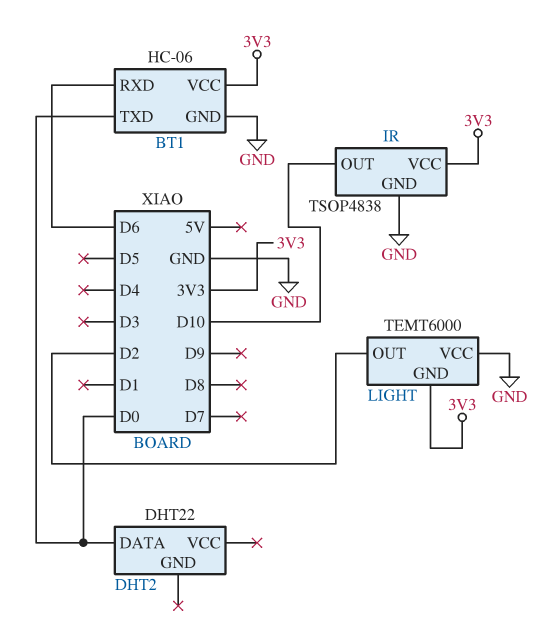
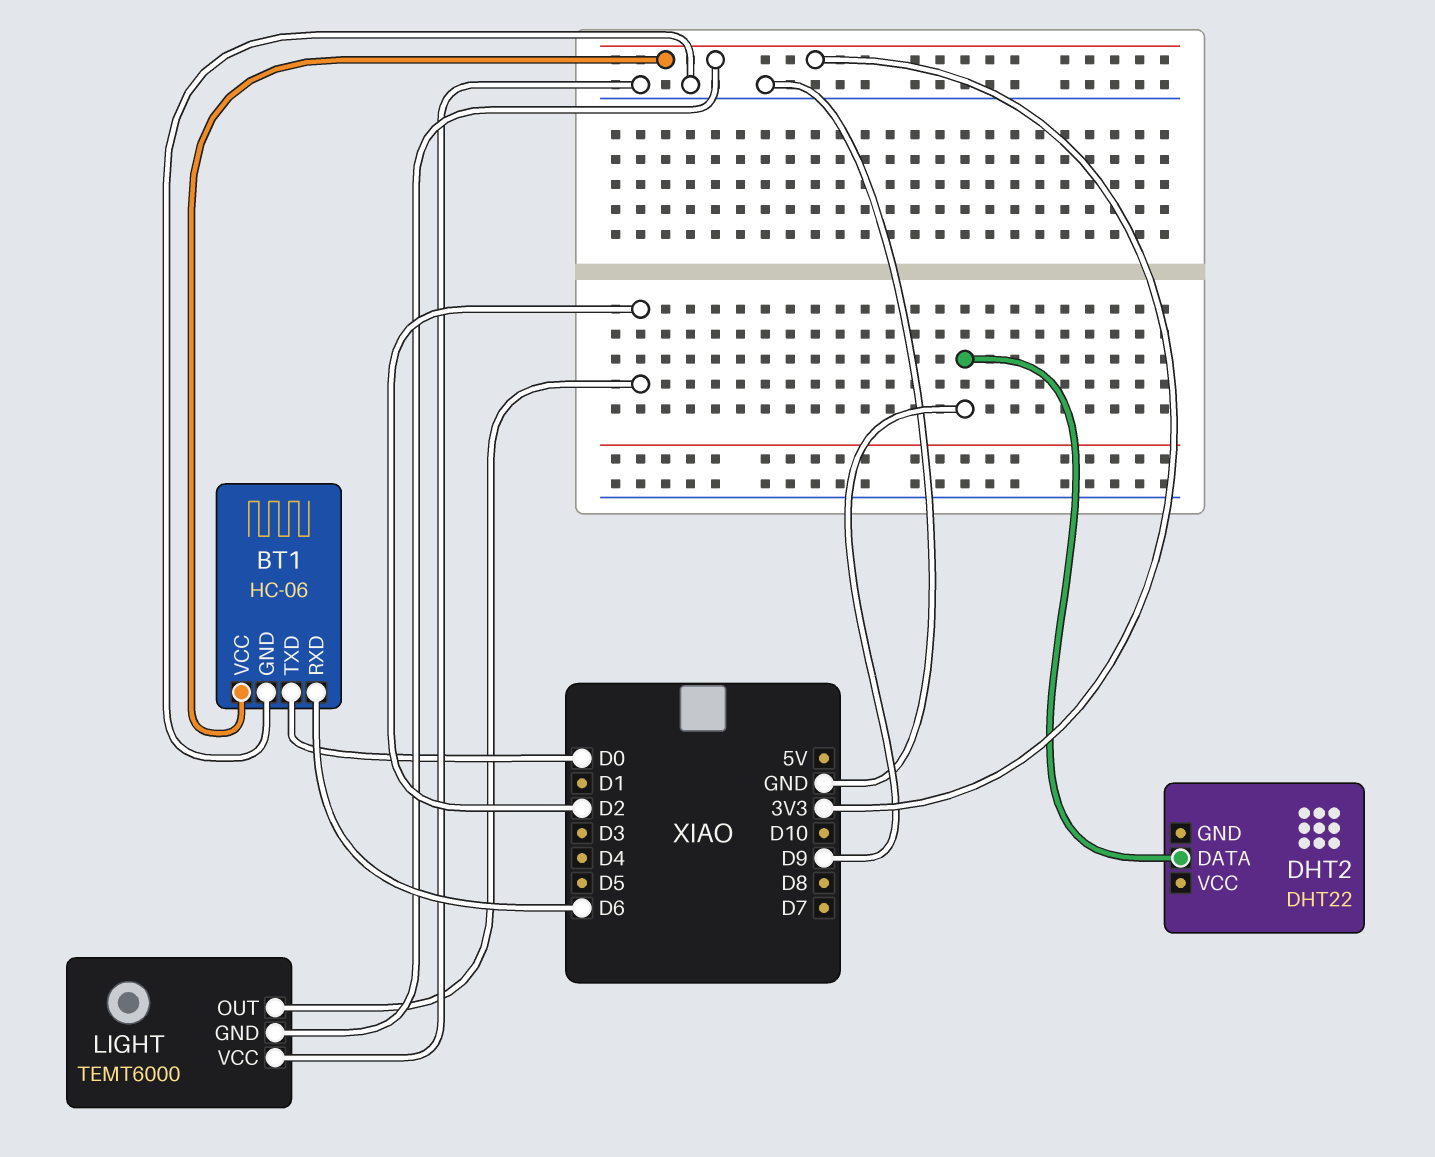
DHT2 pin DATA: D0 -> D9
IR: TSOP4838 -> none
IR pin GND: GND -> none
IR pin OUT: D10 -> none
IR pin VCC: 3V3 -> none

